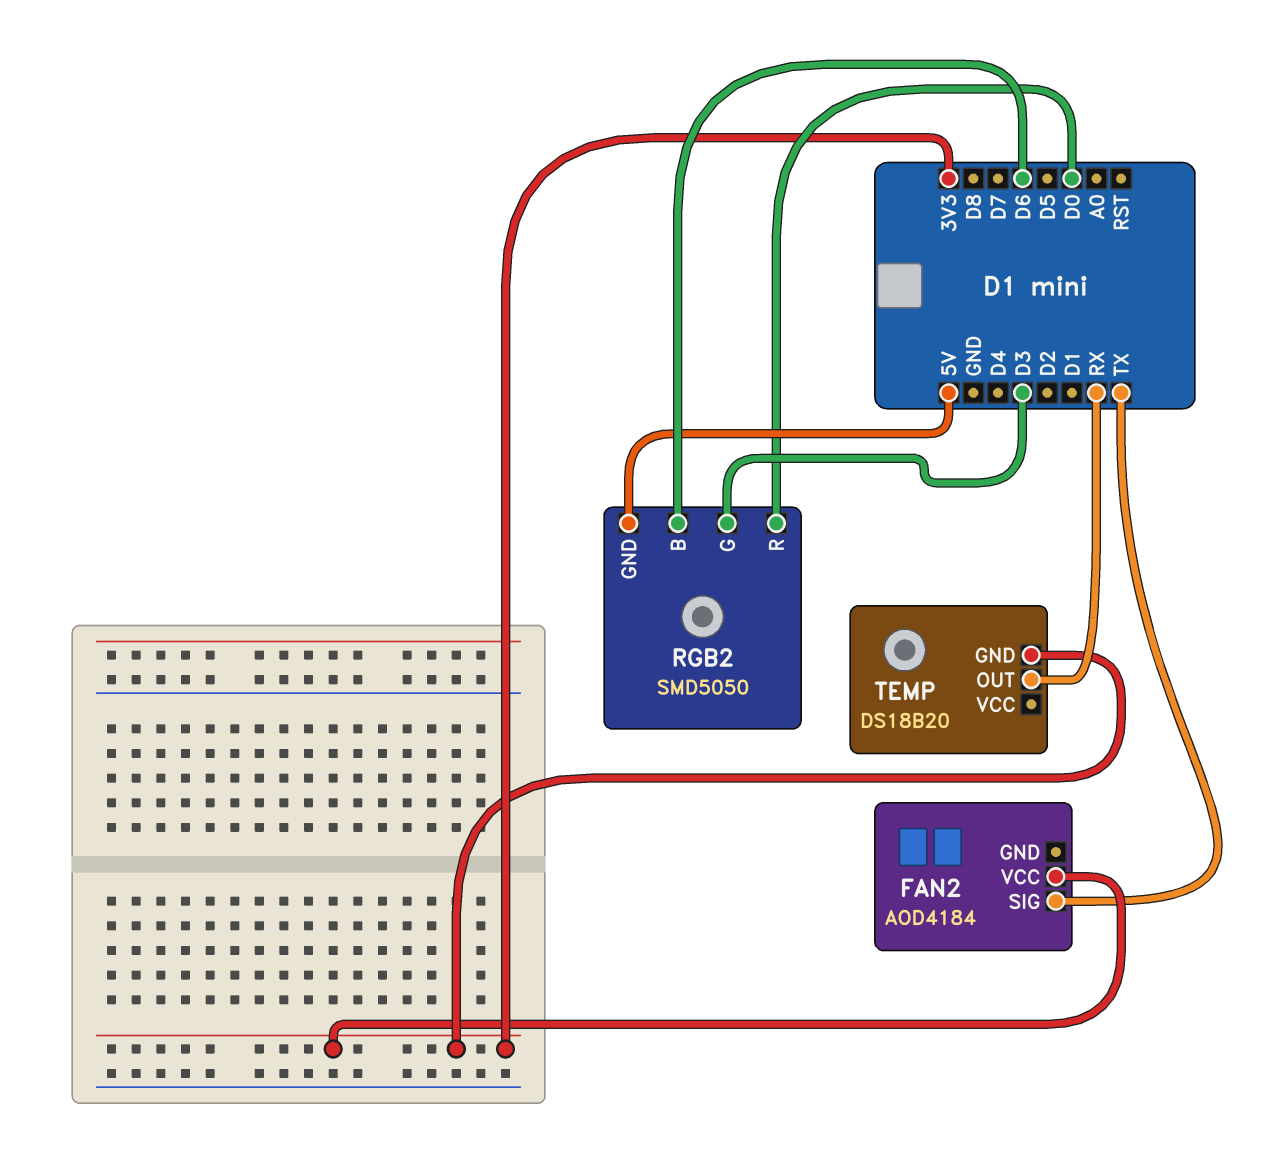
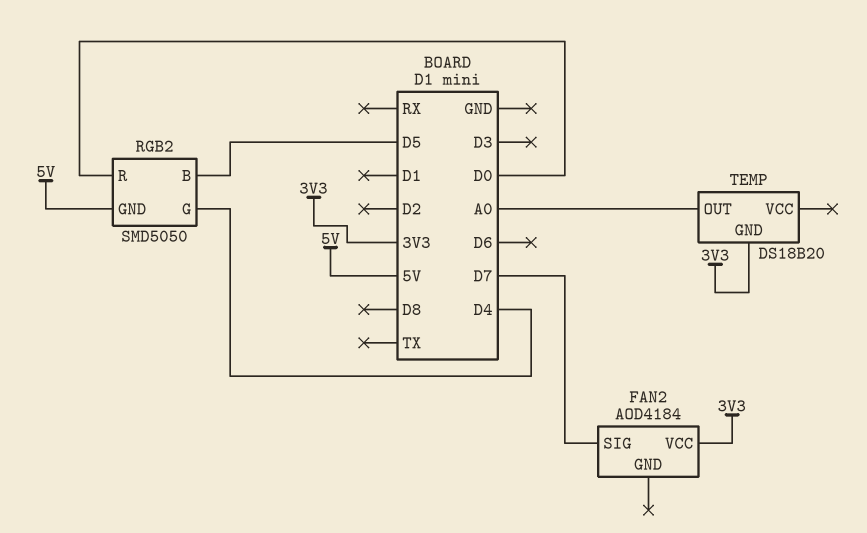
FAN2 pin SIG: TX -> D7
RGB2 pin B: D6 -> D5
RGB2 pin G: D3 -> D4
TEMP pin OUT: RX -> A0

